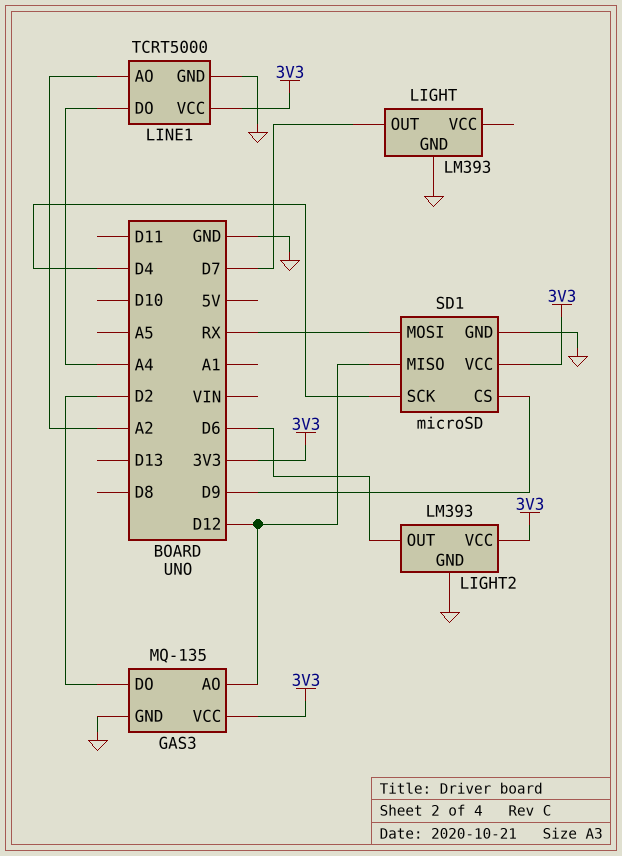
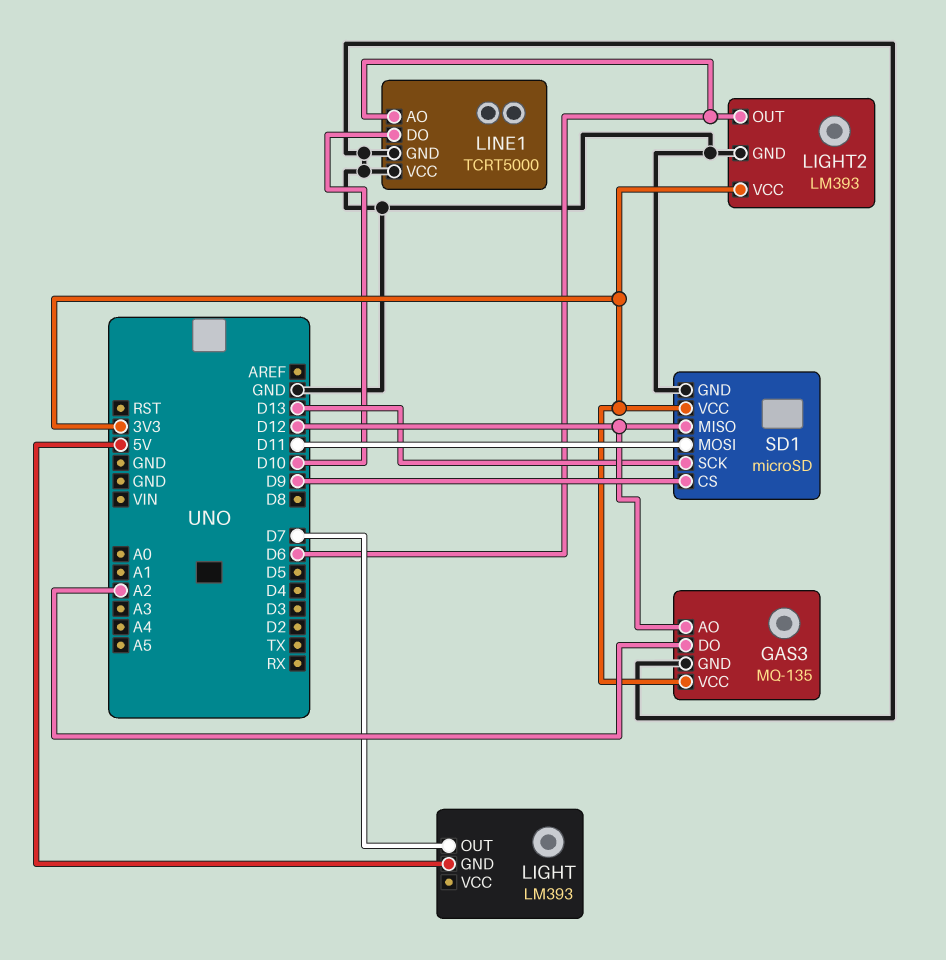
GAS3 pin DO: D2 -> A2
LIGHT pin GND: GND -> 5V
LINE1 pin AO: A2 -> D6
LINE1 pin DO: A4 -> D10
LINE1 pin VCC: 3V3 -> GND
SD1 pin MOSI: RX -> D11
SD1 pin SCK: D4 -> D13

